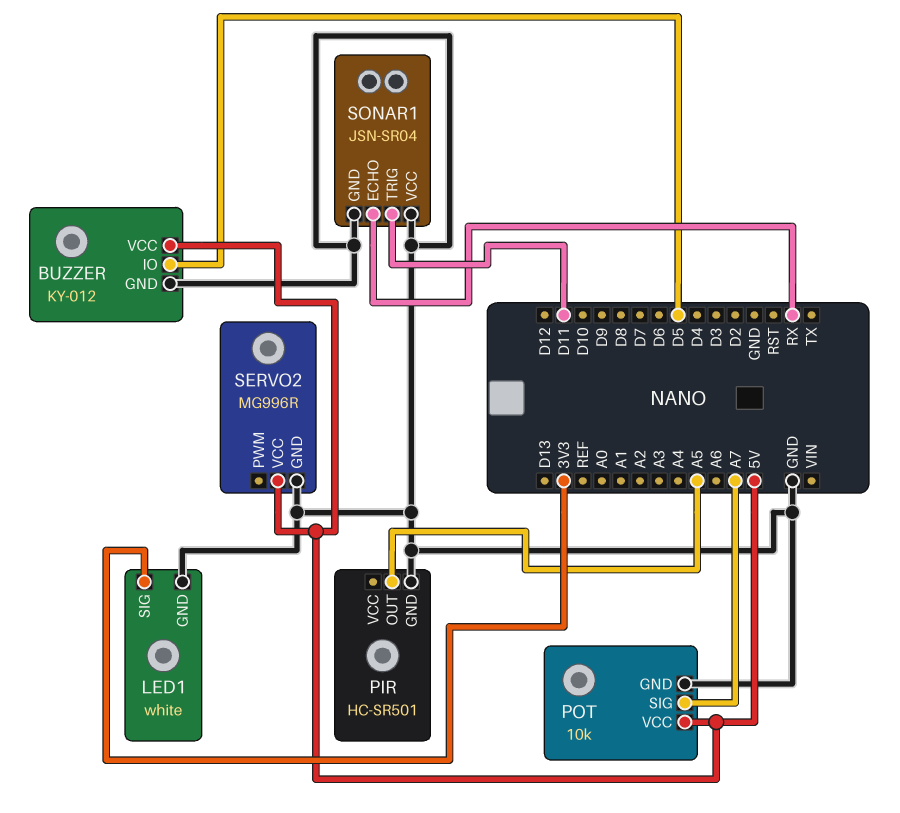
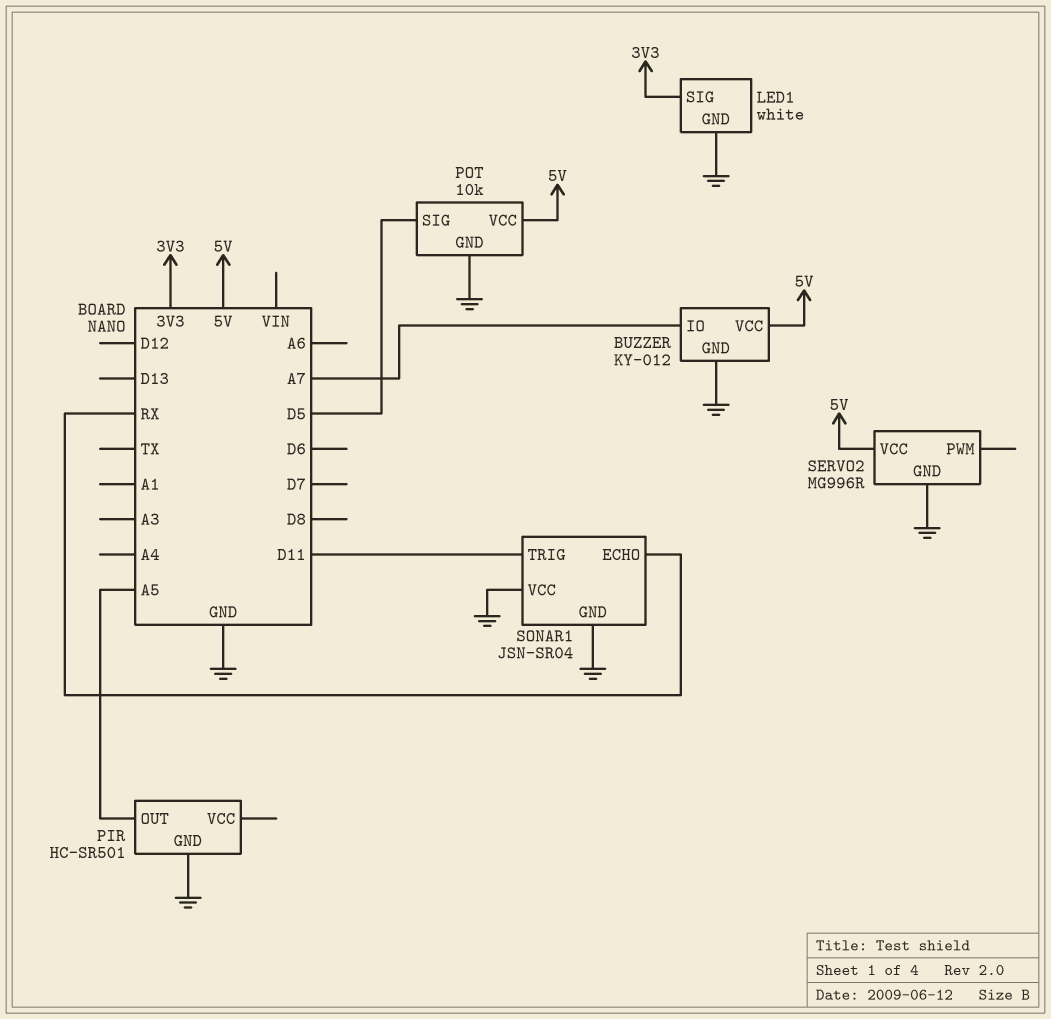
BUZZER pin IO: D5 -> A7
POT pin SIG: A7 -> D5

